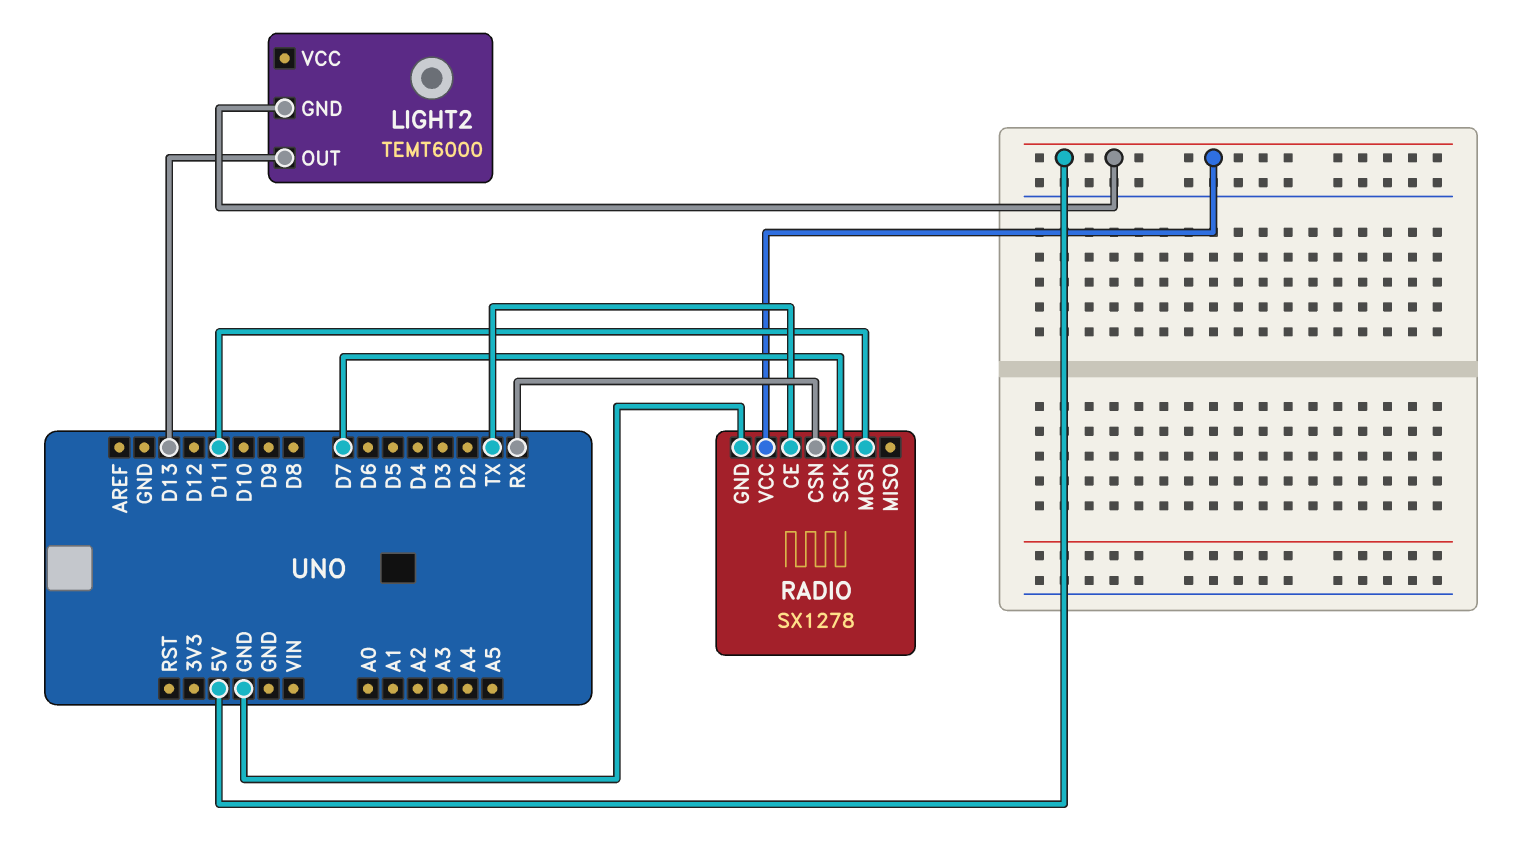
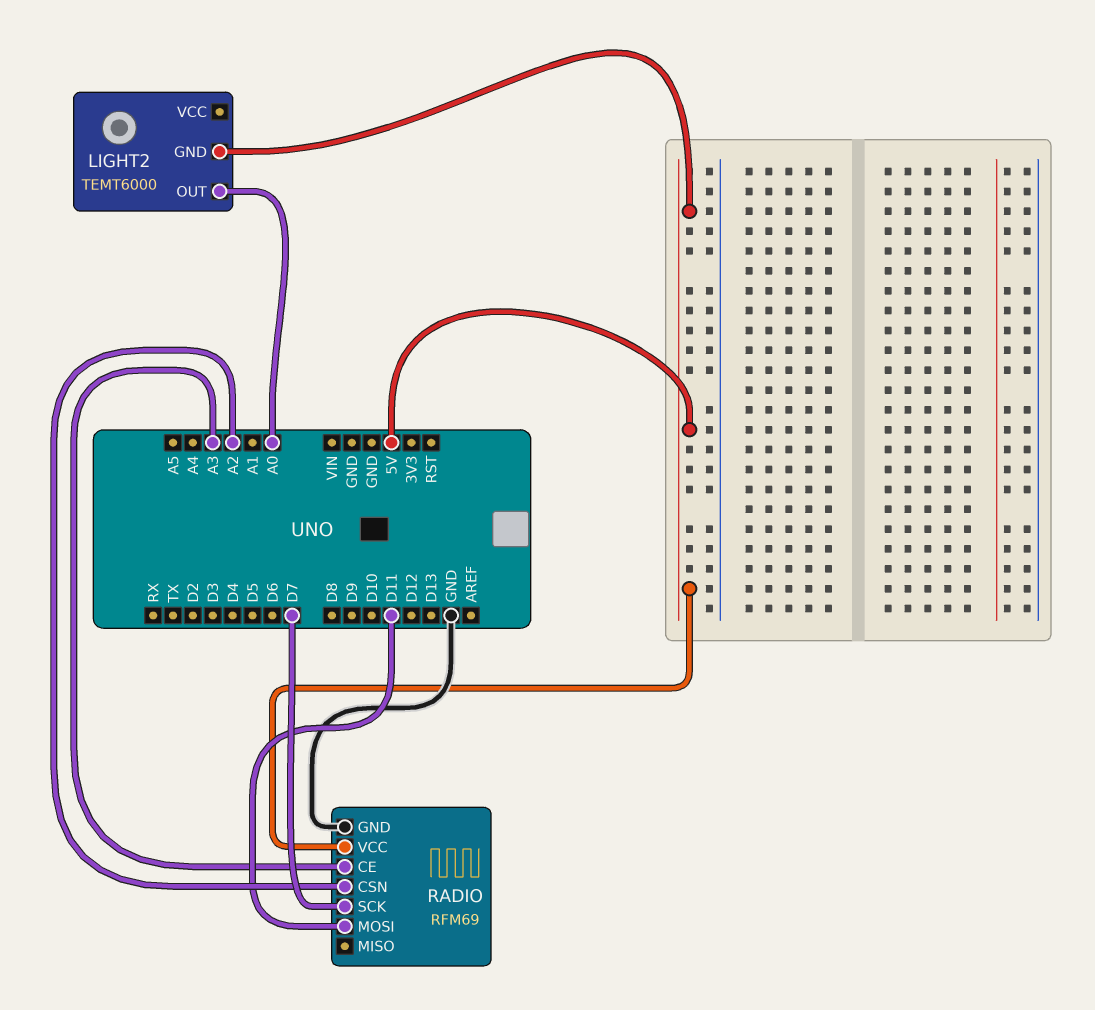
LIGHT2 pin OUT: D13 -> A0
RADIO: SX1278 -> RFM69
RADIO pin CE: TX -> A3
RADIO pin CSN: RX -> A2

